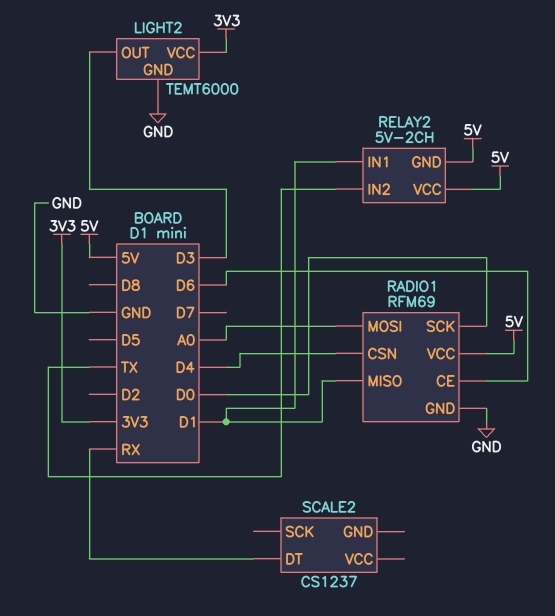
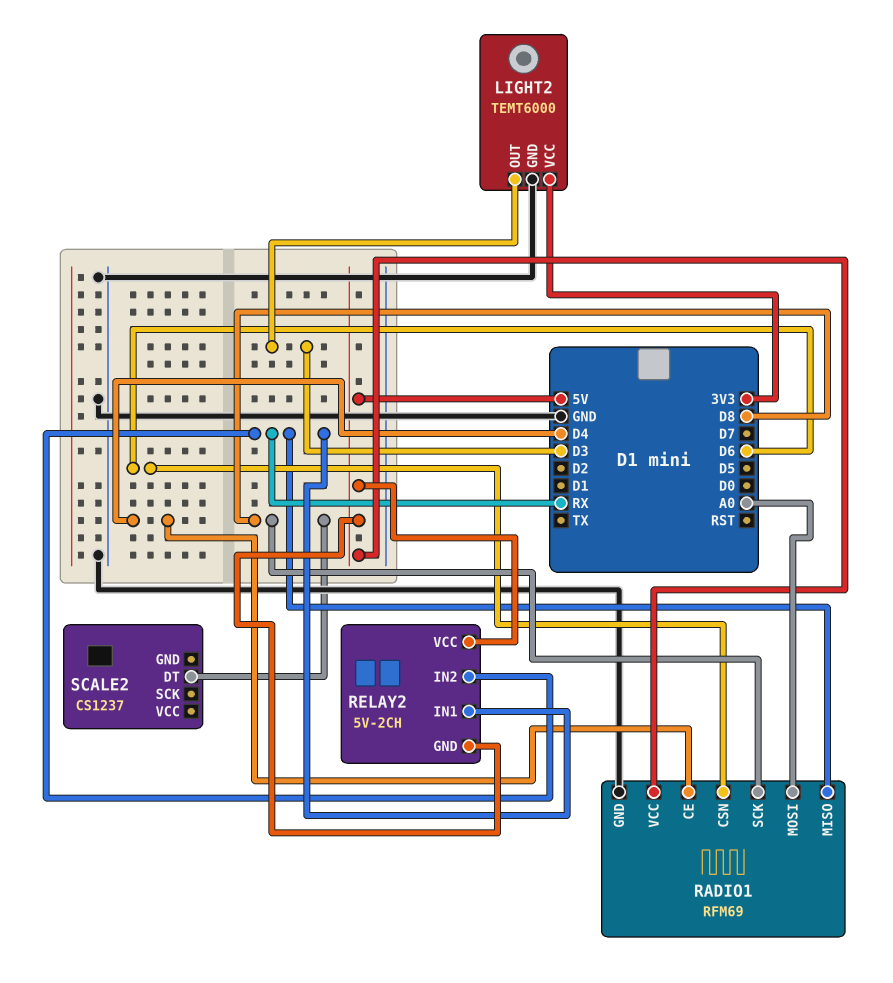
RADIO1 pin CE: D6 -> D4
RADIO1 pin CSN: D4 -> D6
RADIO1 pin MISO: D1 -> RX
RADIO1 pin SCK: D0 -> D8
RELAY2 pin IN1: D1 -> RX
RELAY2 pin IN2: TX -> RX
SCALE2 pin DT: RX -> D8

